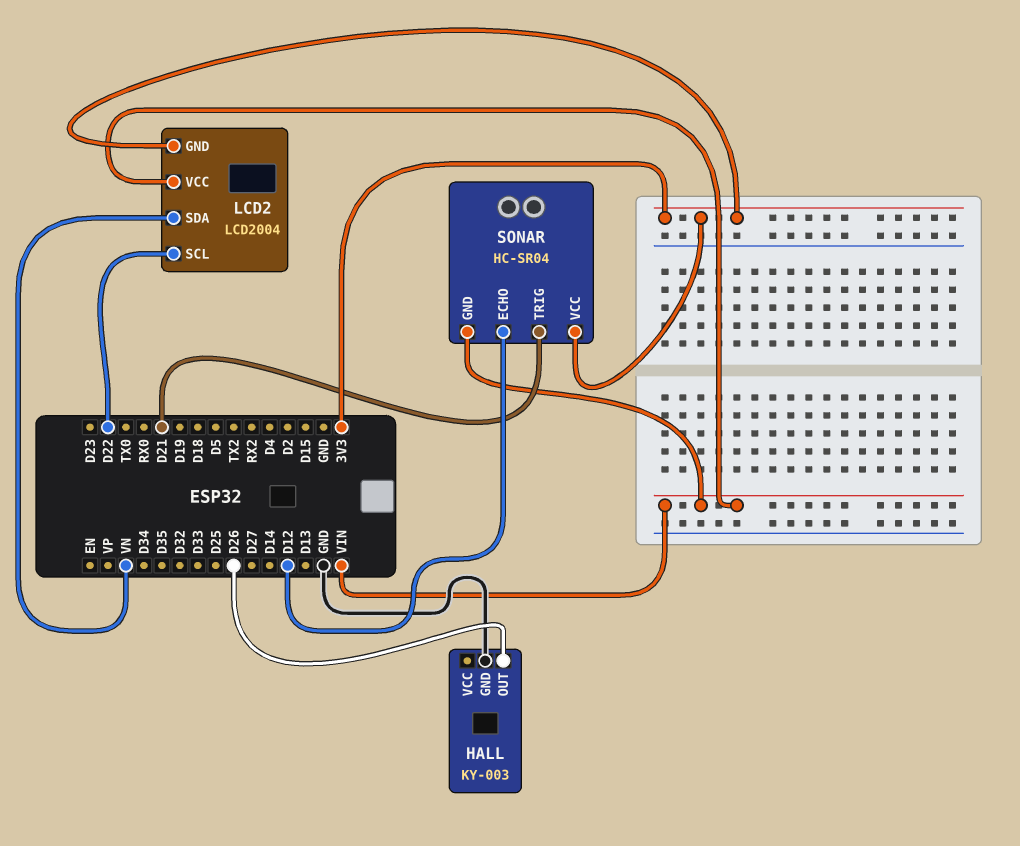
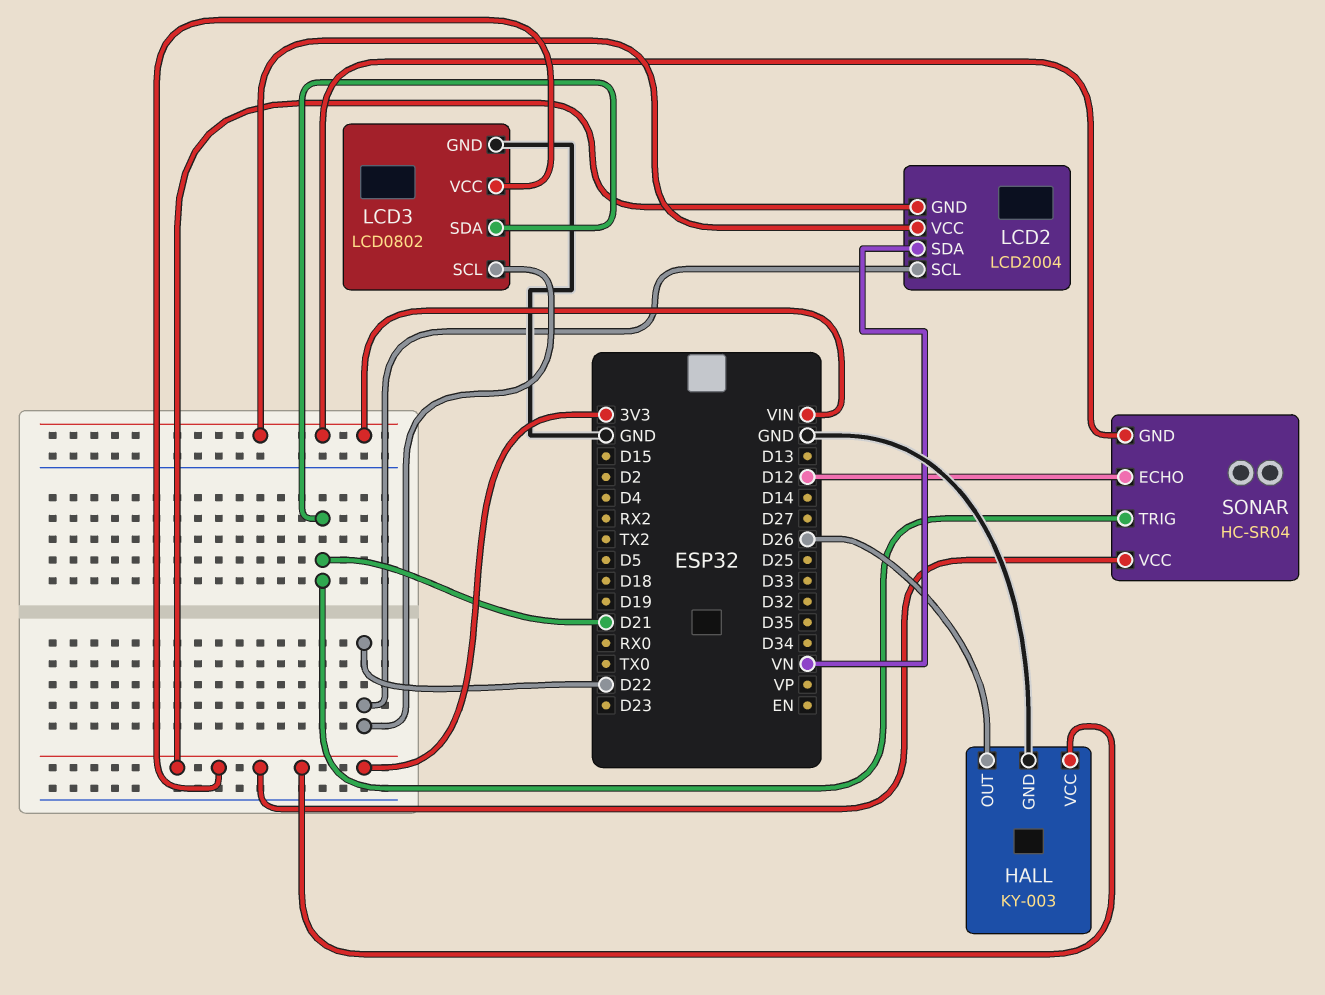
HALL pin VCC: none -> 3V3
LCD3: none -> LCD0802
LCD3 pin GND: none -> GND
LCD3 pin SCL: none -> D22
LCD3 pin SDA: none -> D21
LCD3 pin VCC: none -> 3V3

